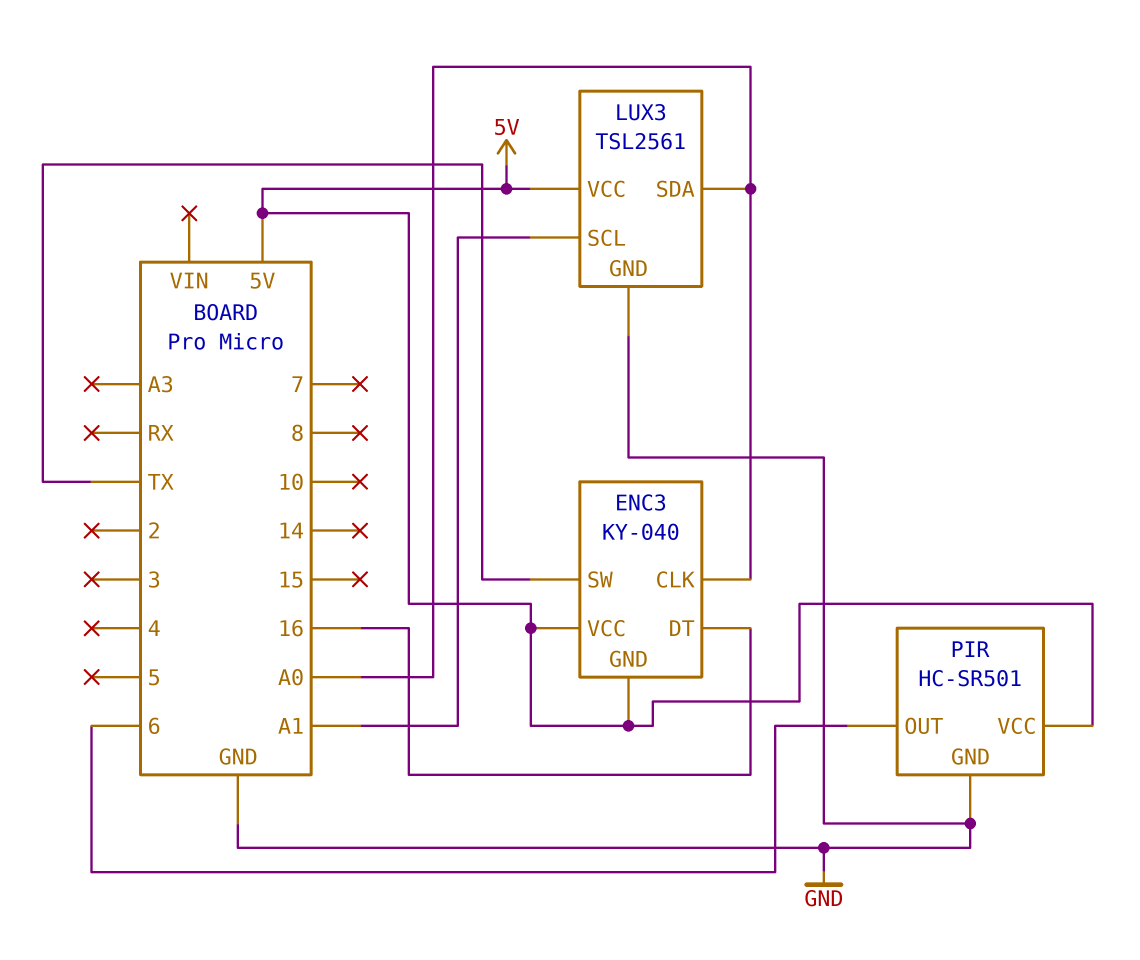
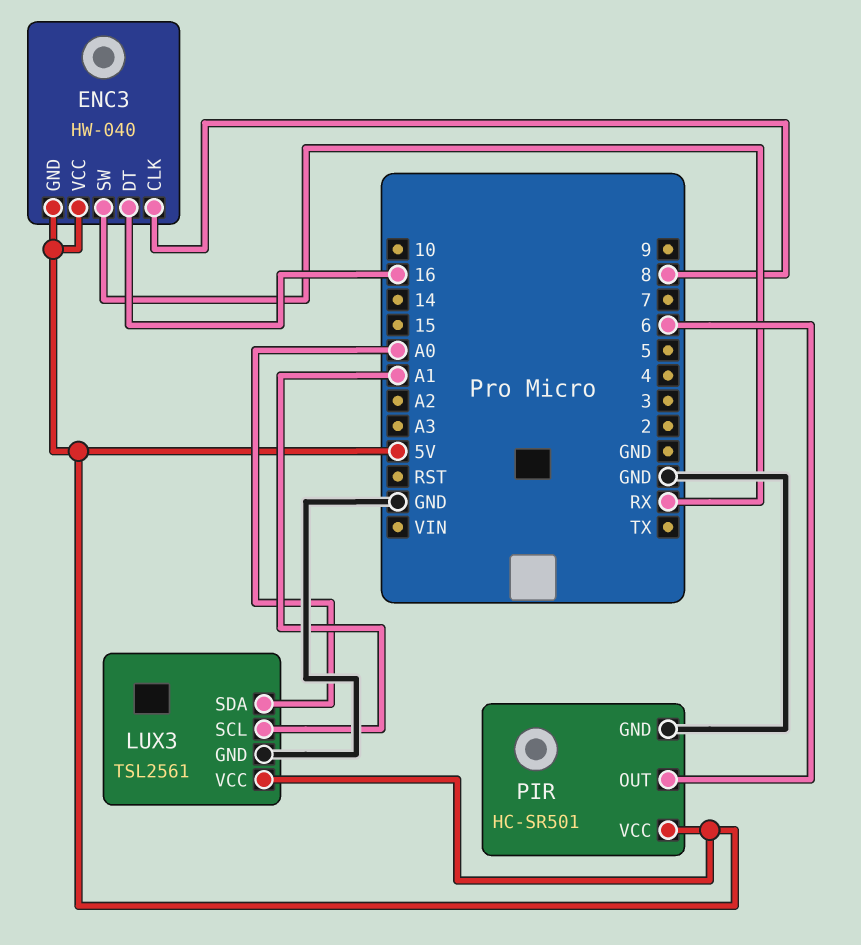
ENC3: KY-040 -> HW-040
ENC3 pin CLK: A0 -> 8
ENC3 pin SW: TX -> RX

